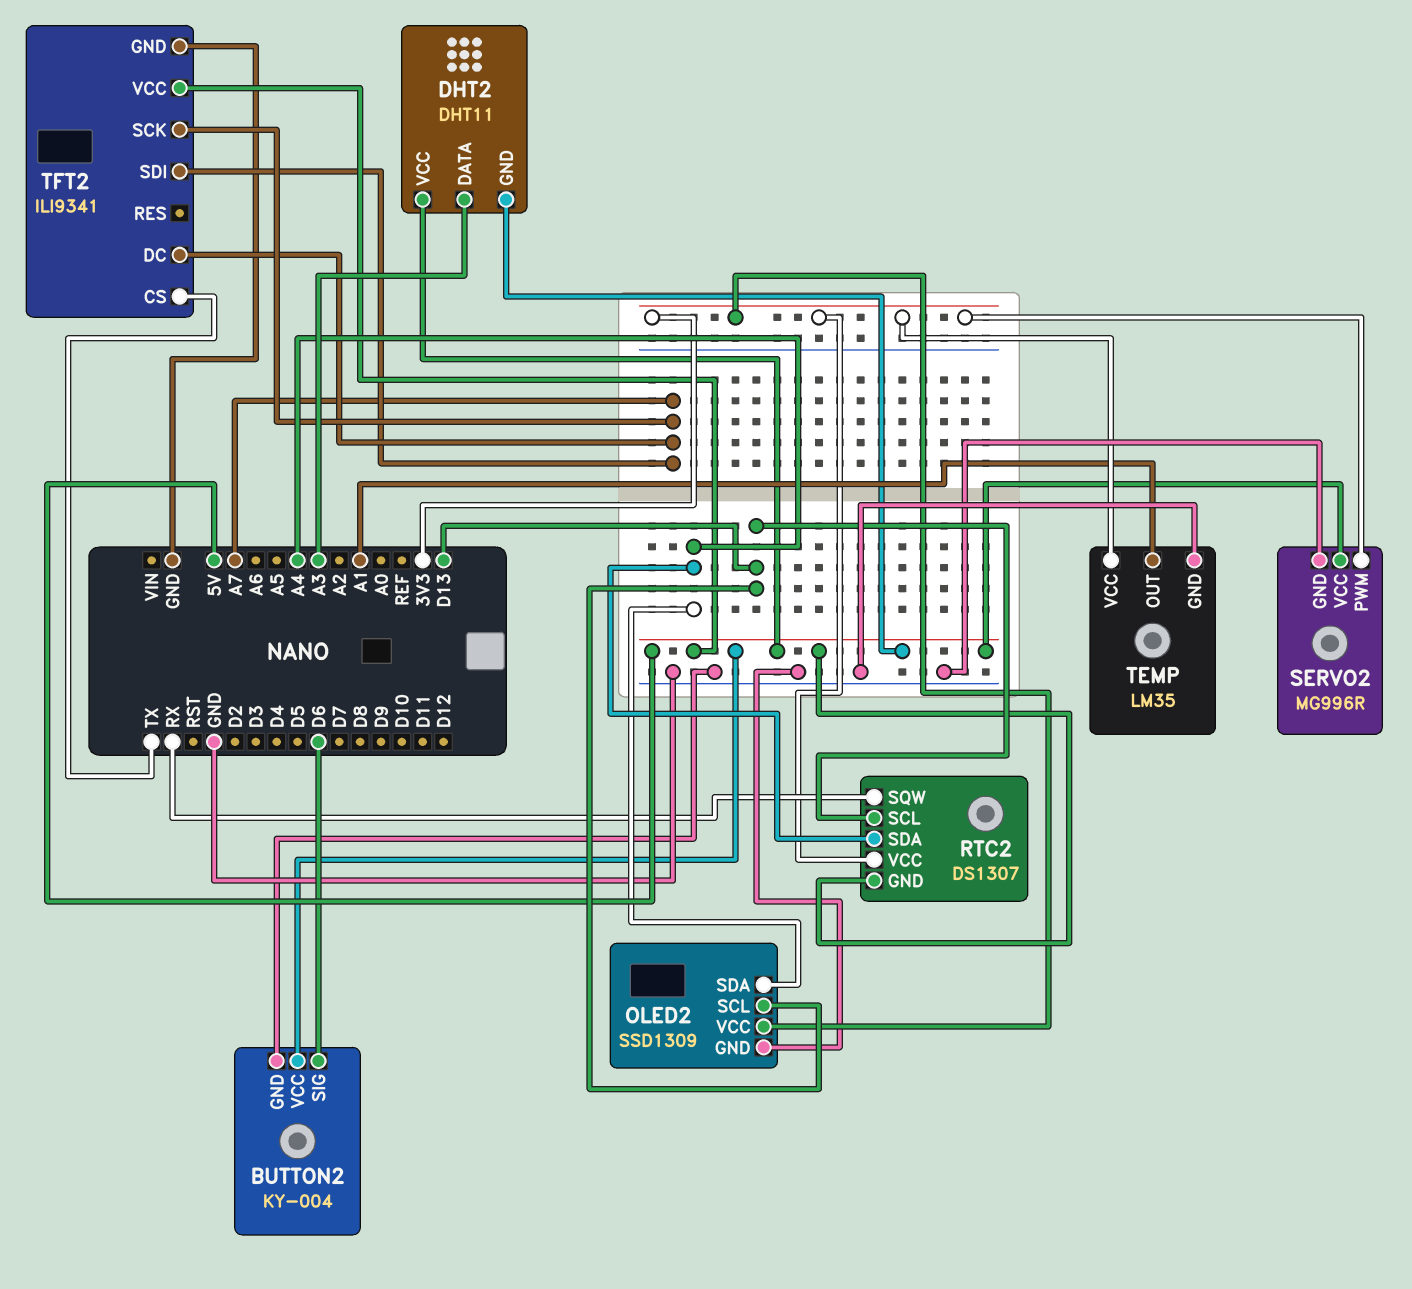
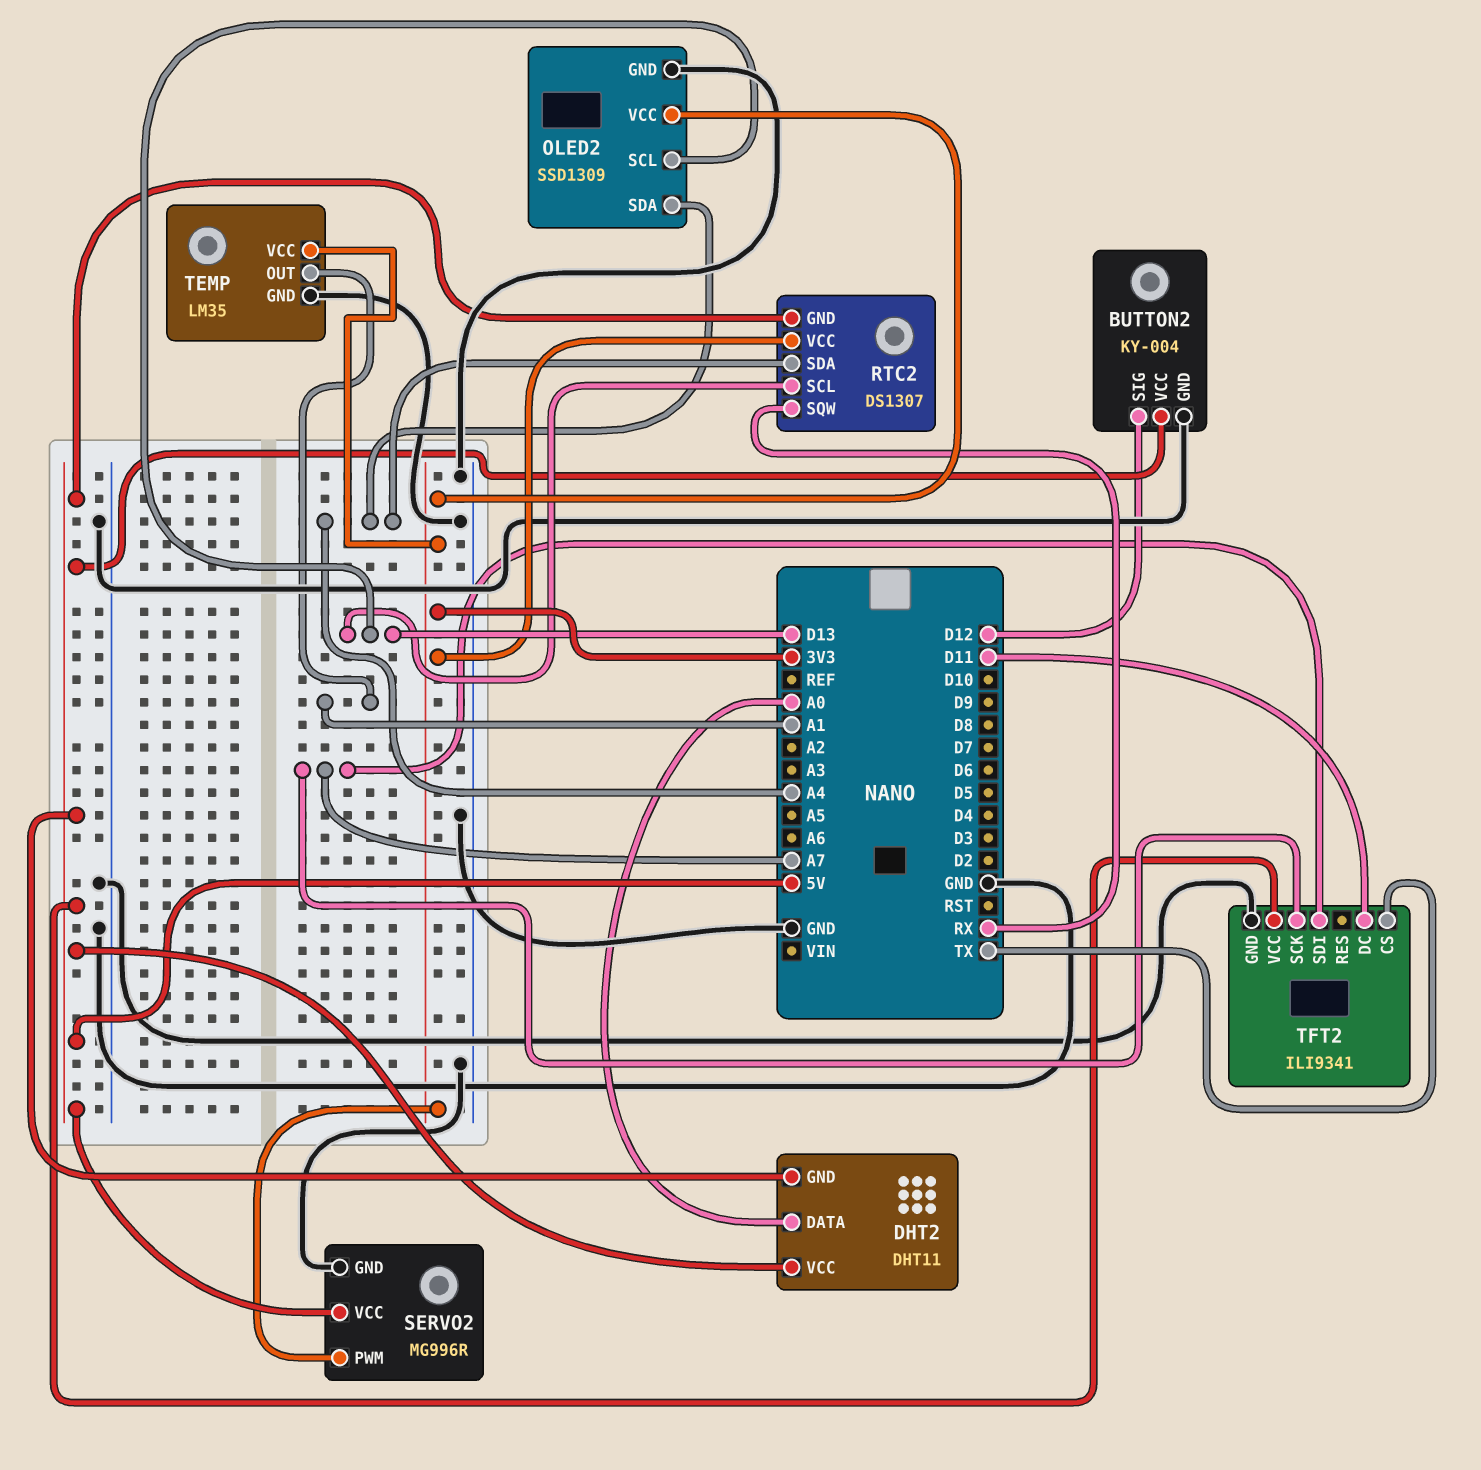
BUTTON2 pin SIG: D6 -> D12
DHT2 pin DATA: A3 -> A0
TFT2 pin DC: A7 -> D11

